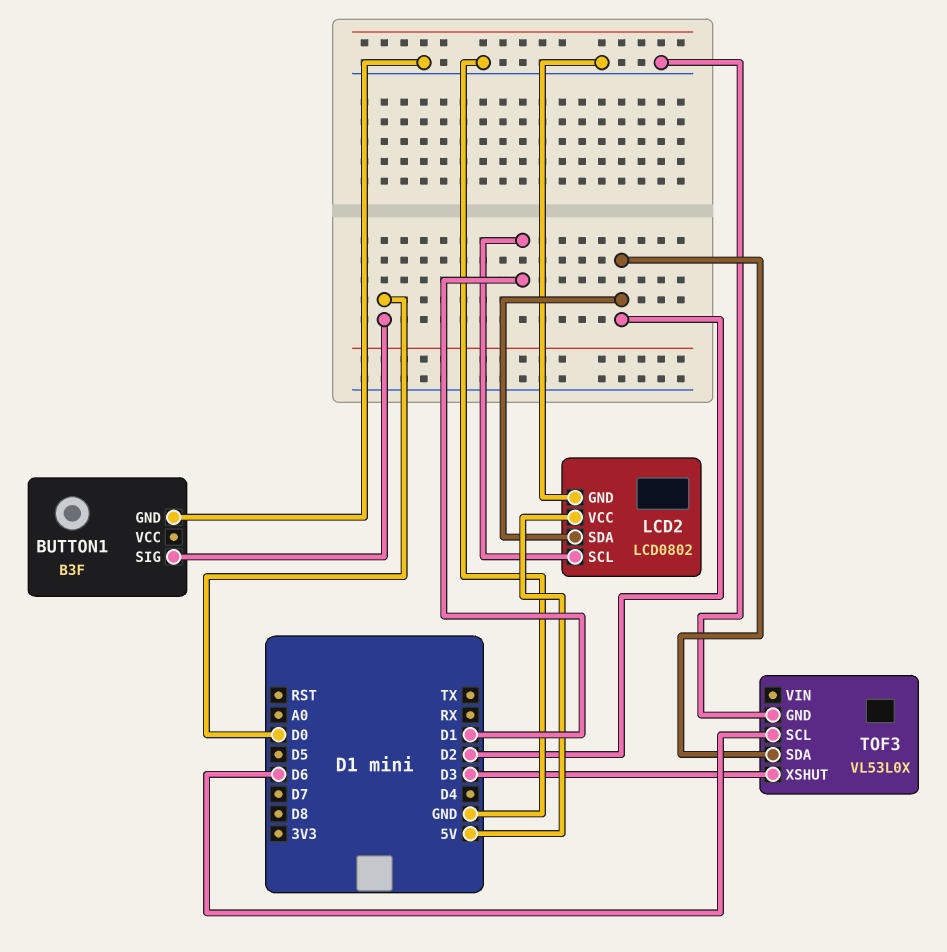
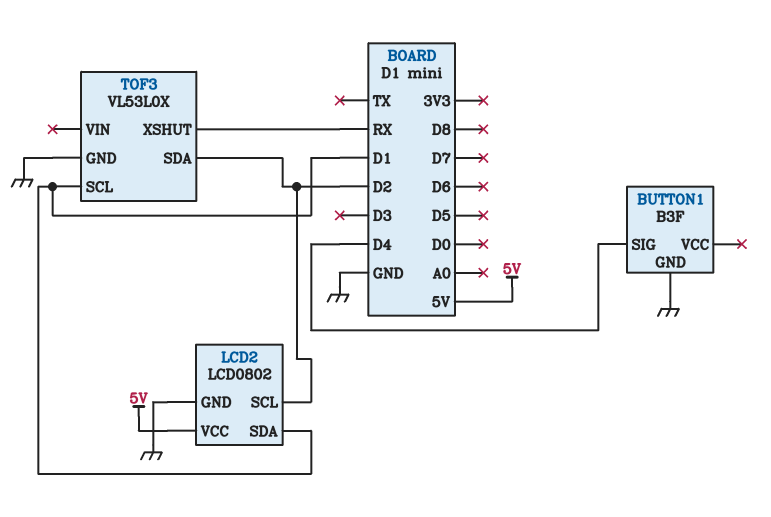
BUTTON1 pin SIG: D0 -> D4
LCD2 pin SCL: D1 -> D2
LCD2 pin SDA: D2 -> D1
TOF3 pin SCL: D6 -> D1
TOF3 pin XSHUT: D3 -> RX

